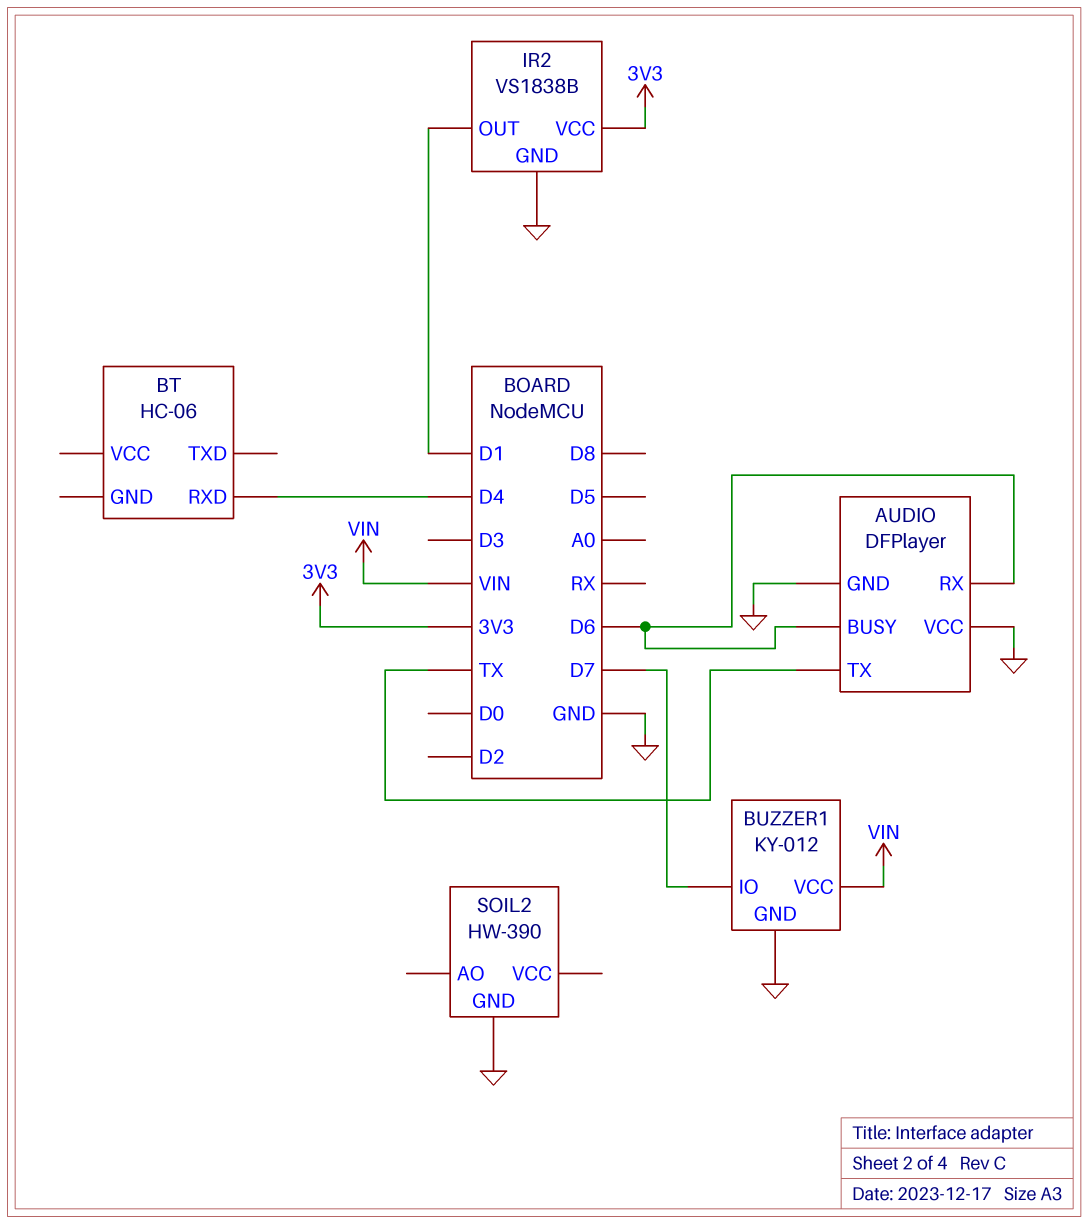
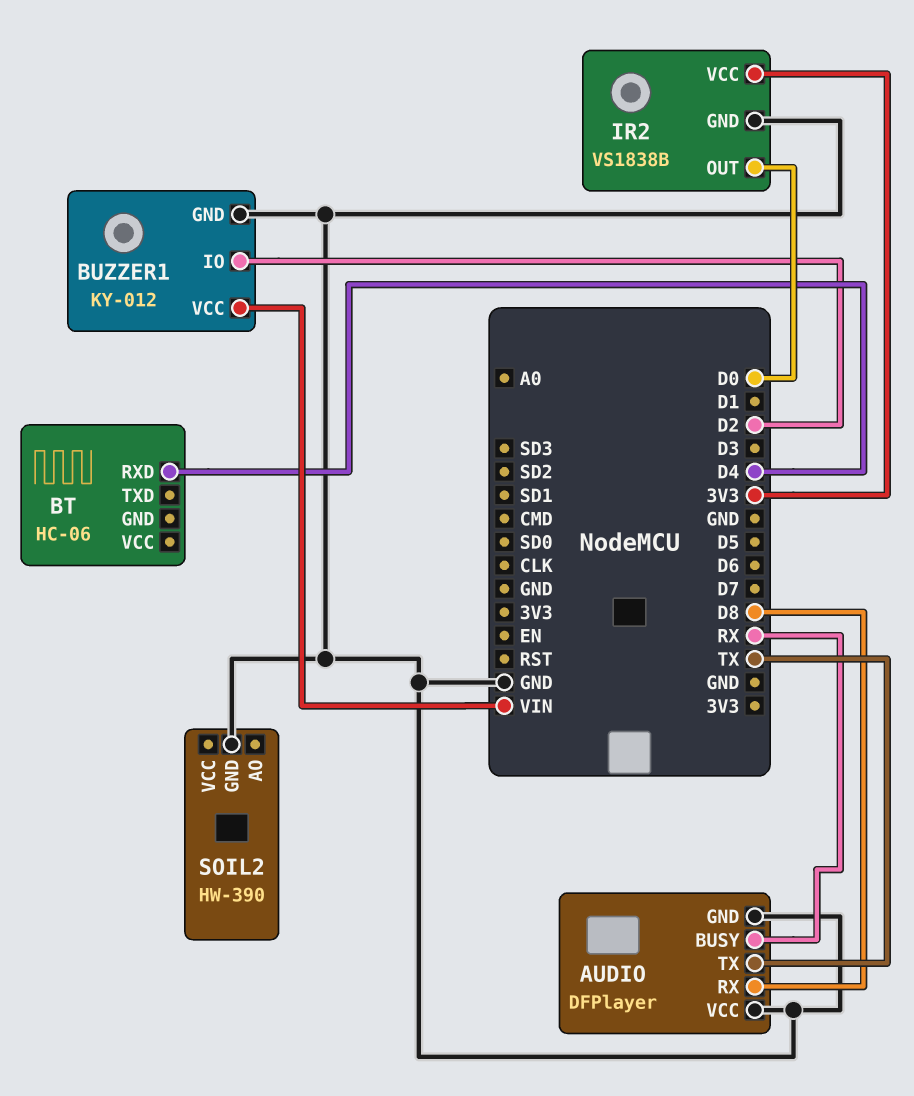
AUDIO pin BUSY: D6 -> RX
AUDIO pin RX: D6 -> D8
BUZZER1 pin IO: D7 -> D2
IR2 pin OUT: D1 -> D0

